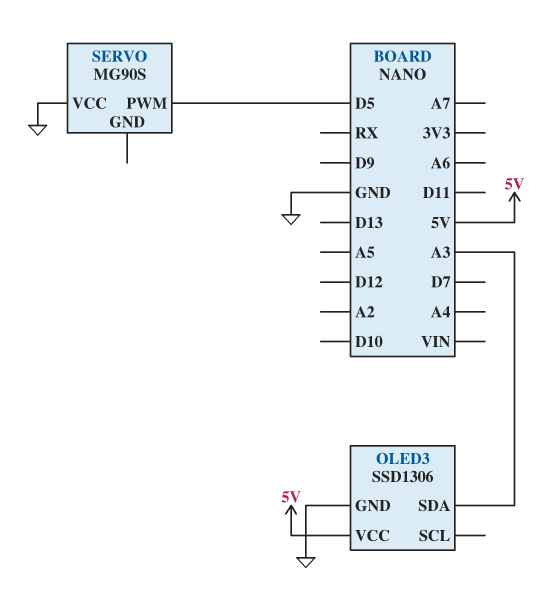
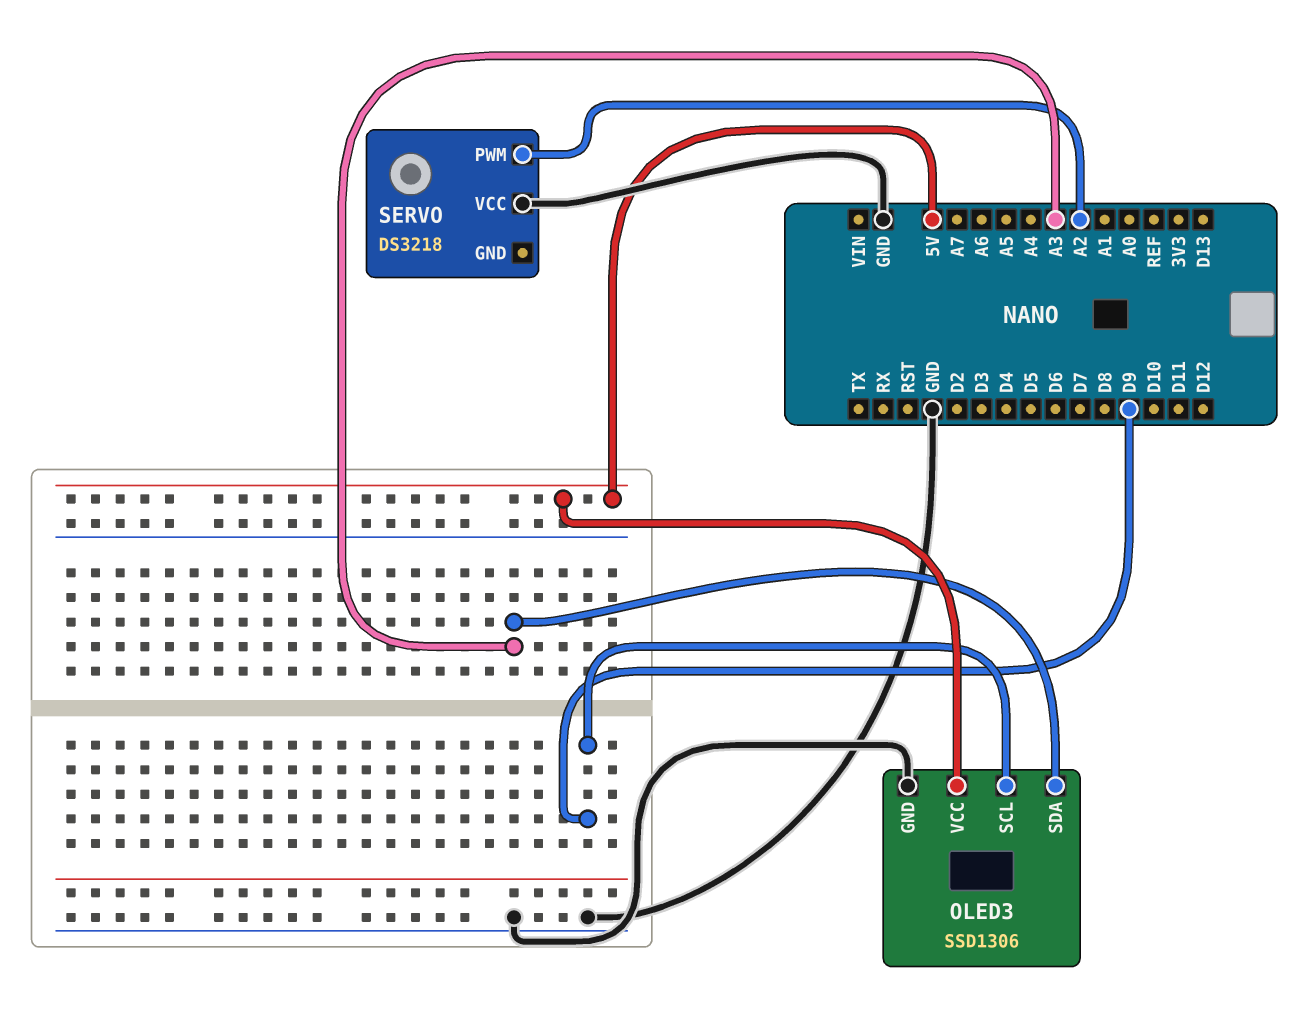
OLED3 pin SCL: none -> D9
SERVO: MG90S -> DS3218
SERVO pin PWM: D5 -> A2

